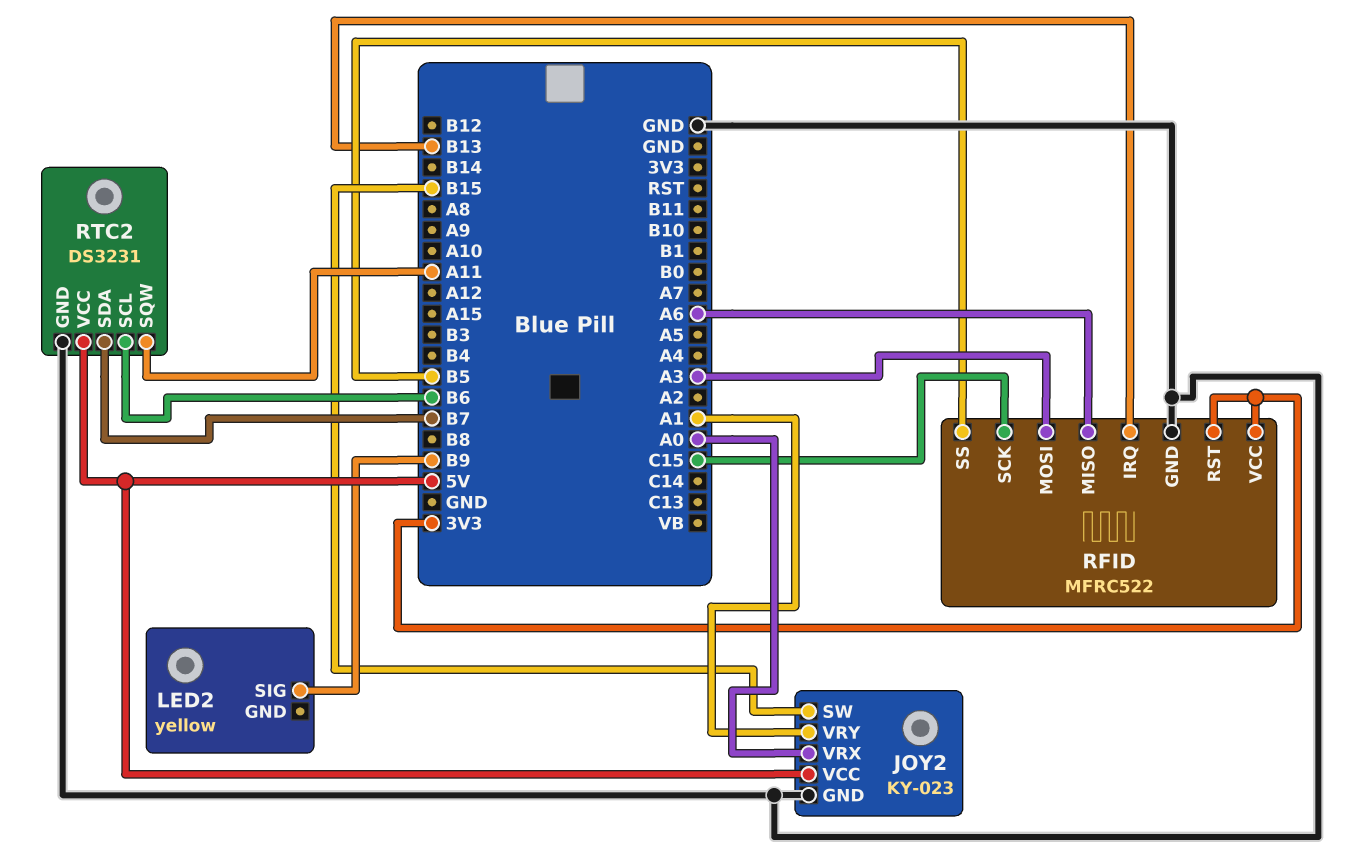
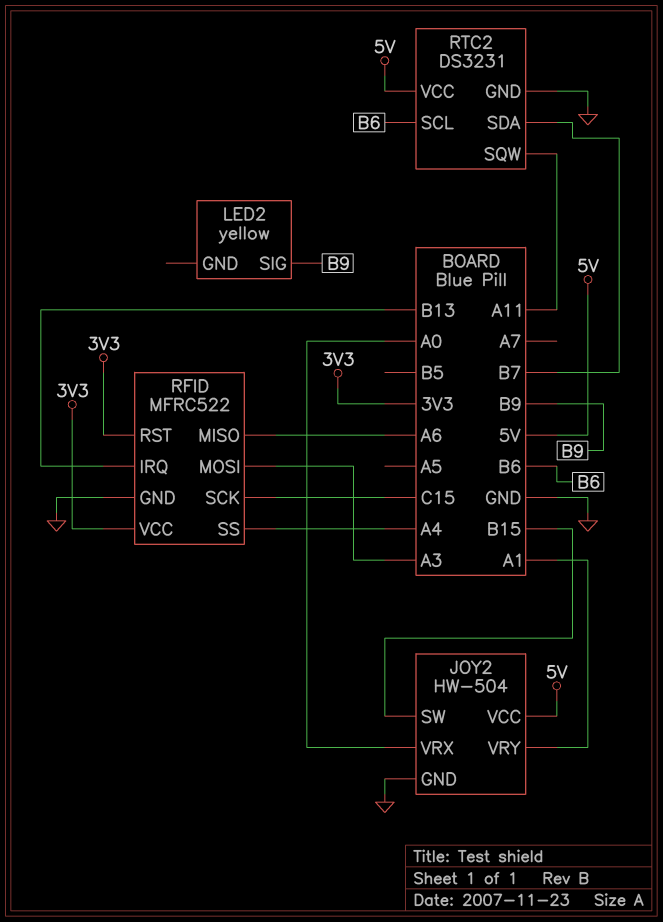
JOY2: KY-023 -> HW-504
RFID pin SS: B5 -> A4

